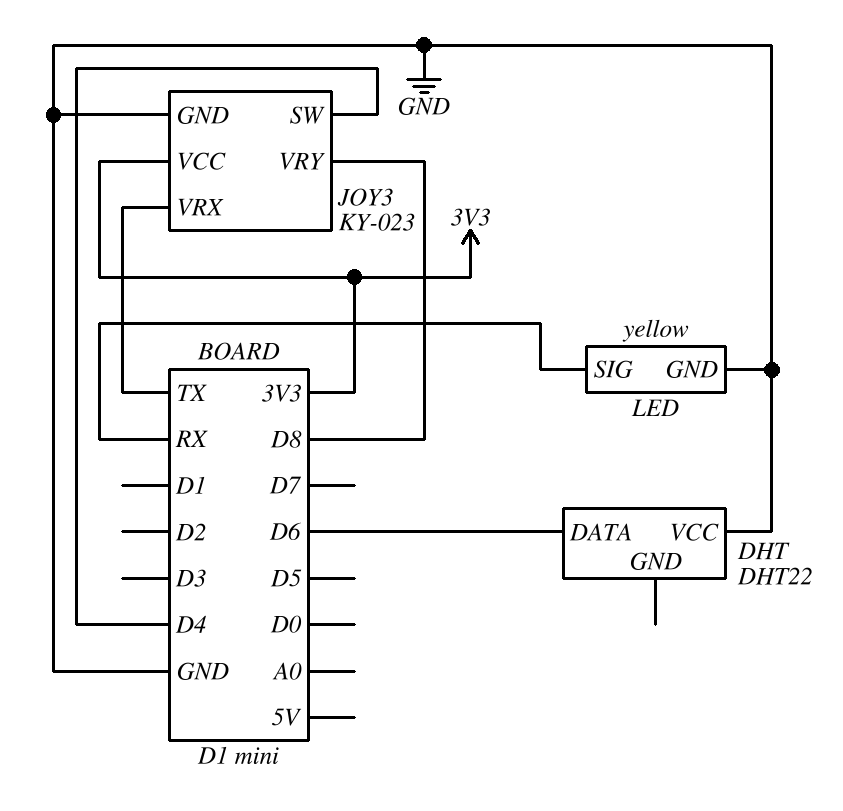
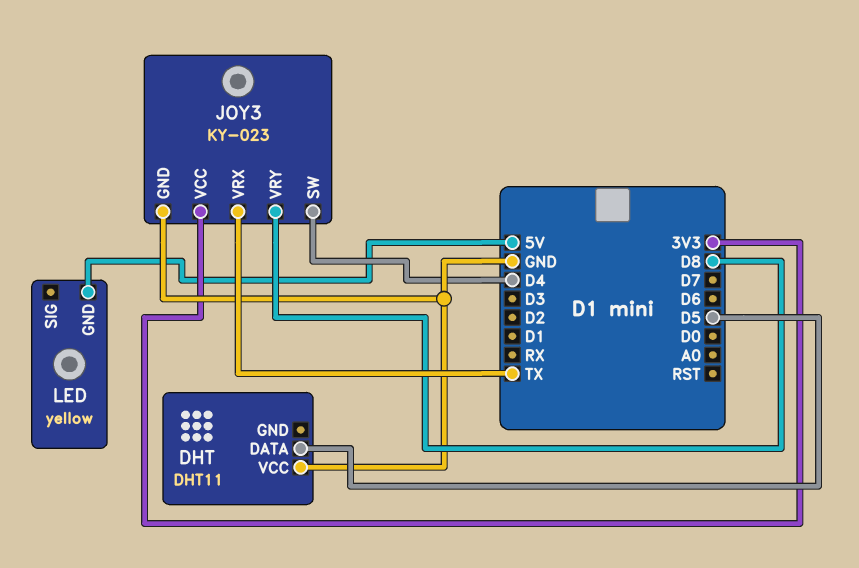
DHT: DHT22 -> DHT11
DHT pin DATA: D6 -> D5
LED pin GND: GND -> 5V
LED pin SIG: RX -> none

